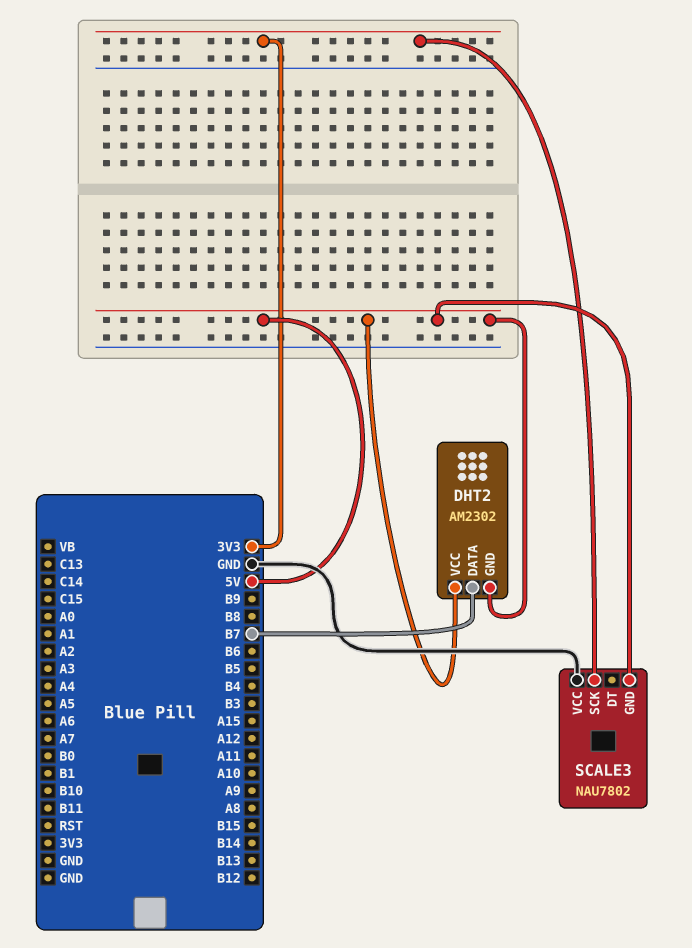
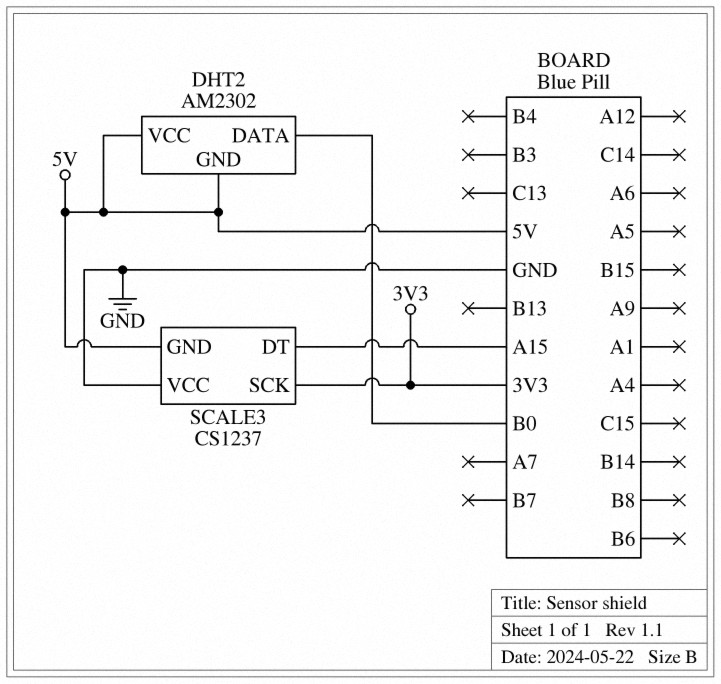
DHT2 pin DATA: B7 -> B0
SCALE3: NAU7802 -> CS1237
SCALE3 pin DT: none -> A15

